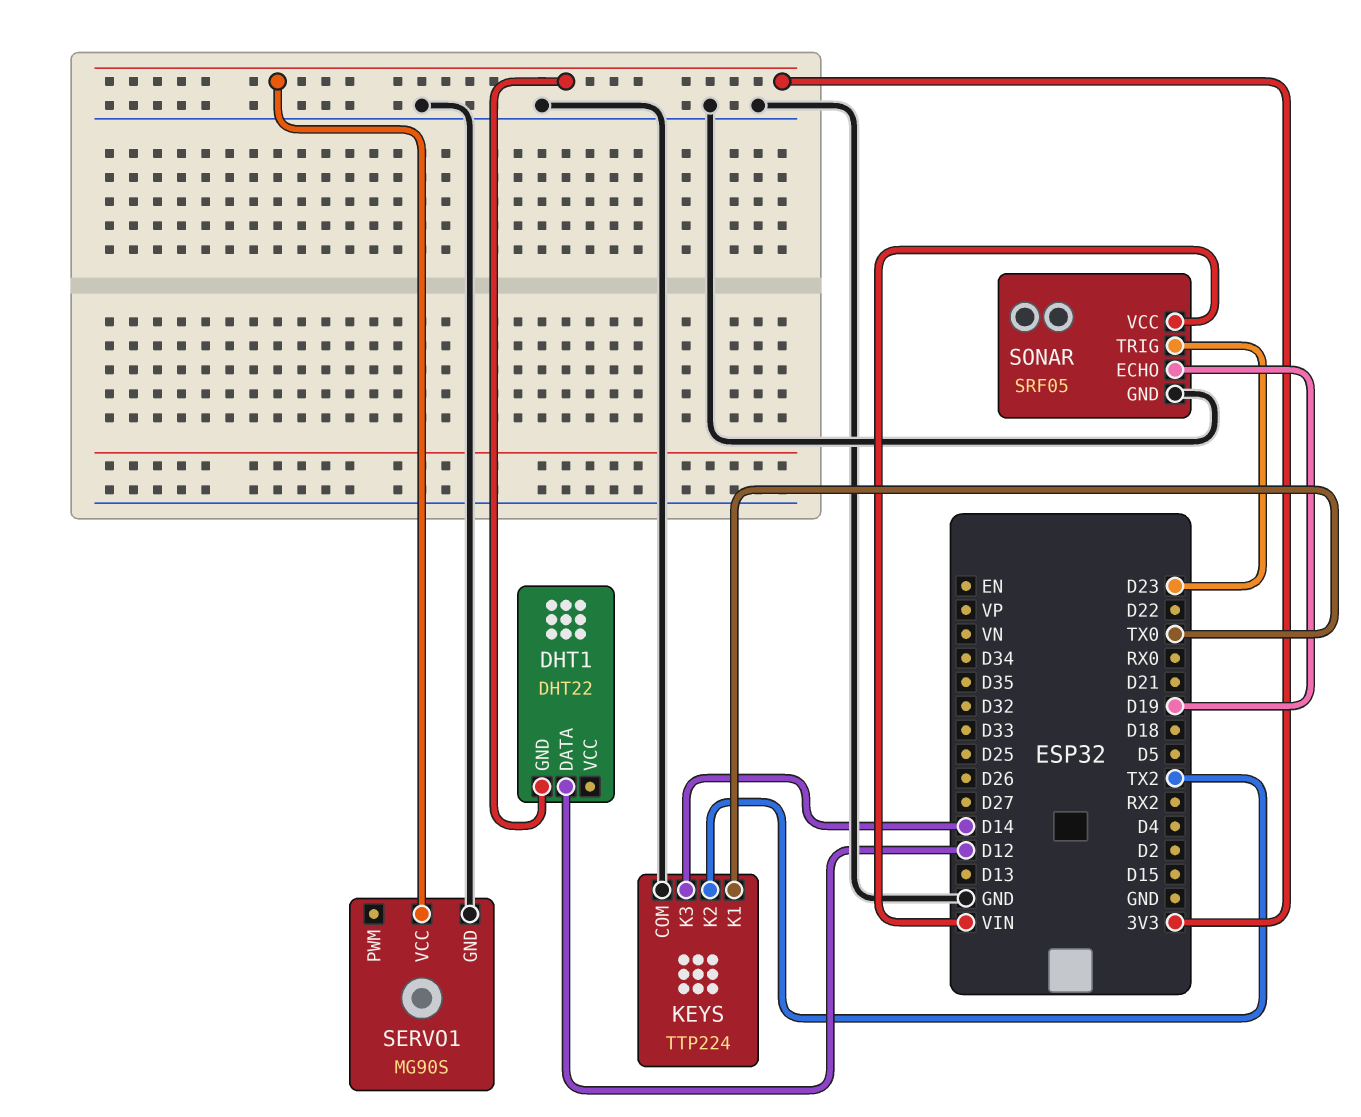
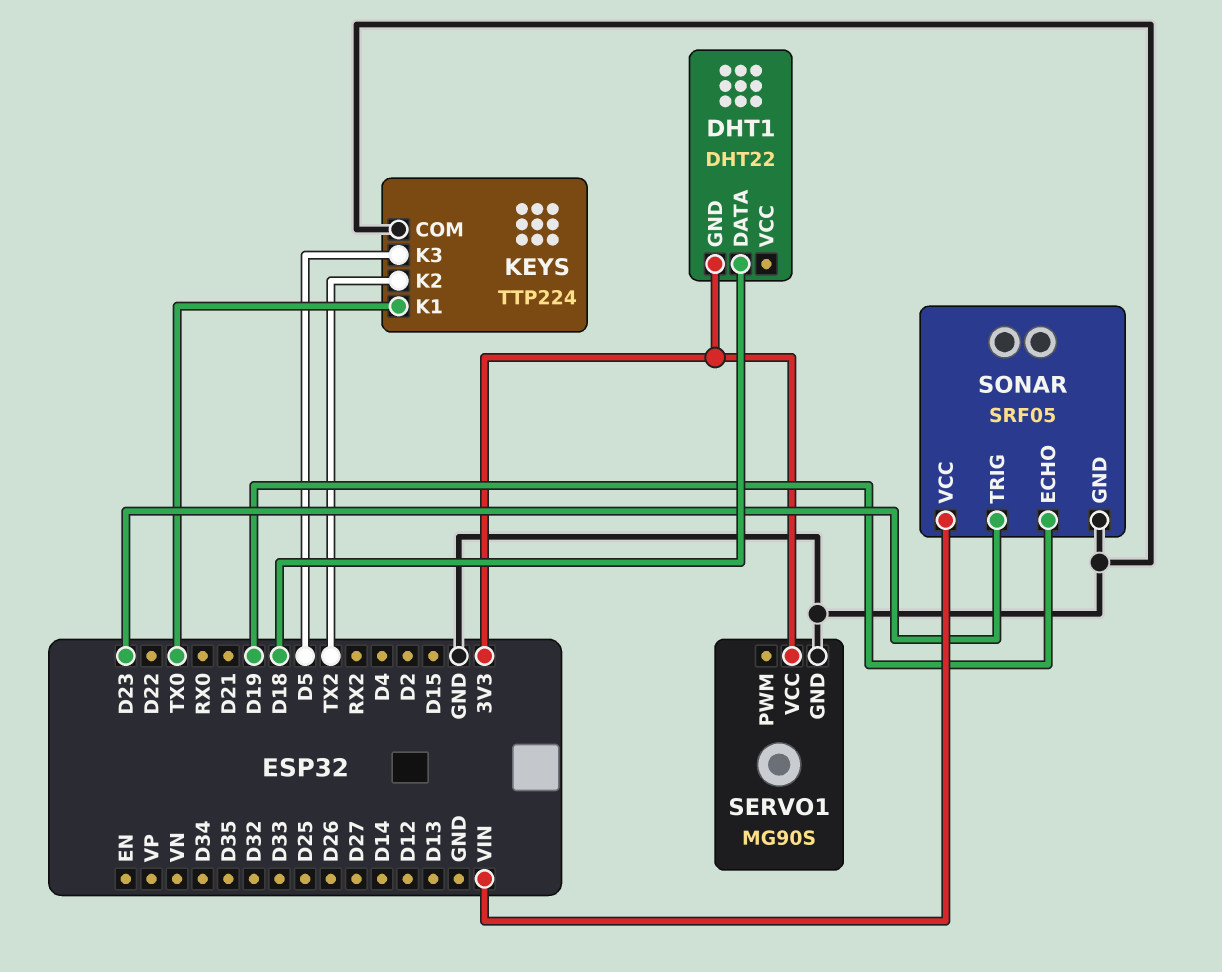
DHT1 pin DATA: D12 -> D18
KEYS pin K3: D14 -> D5

